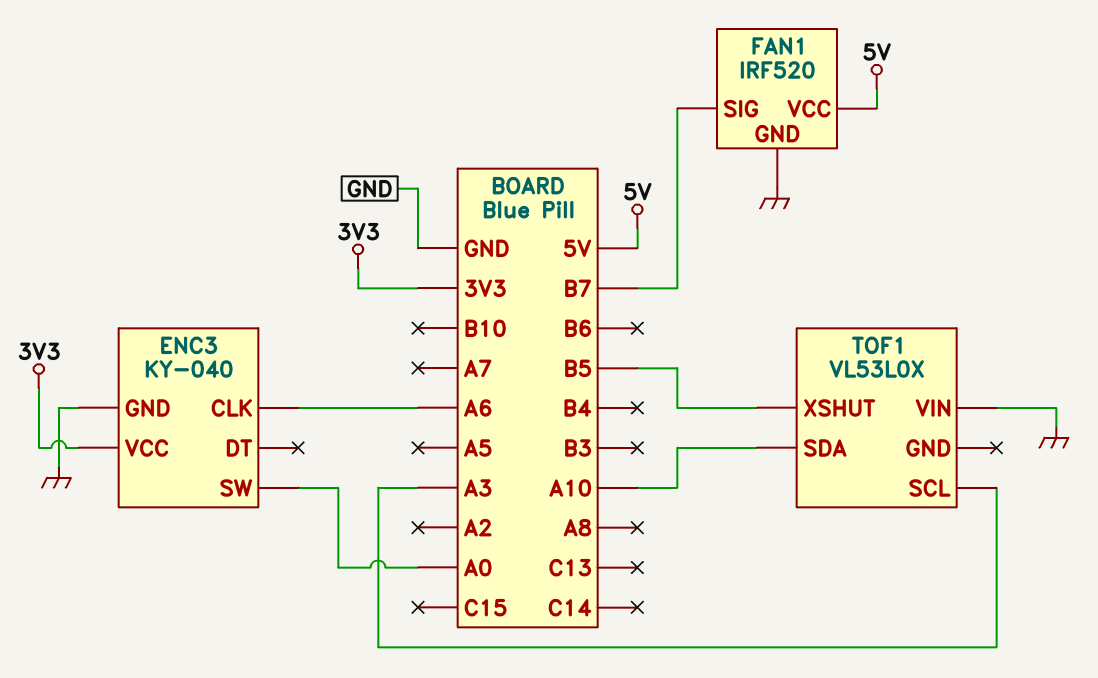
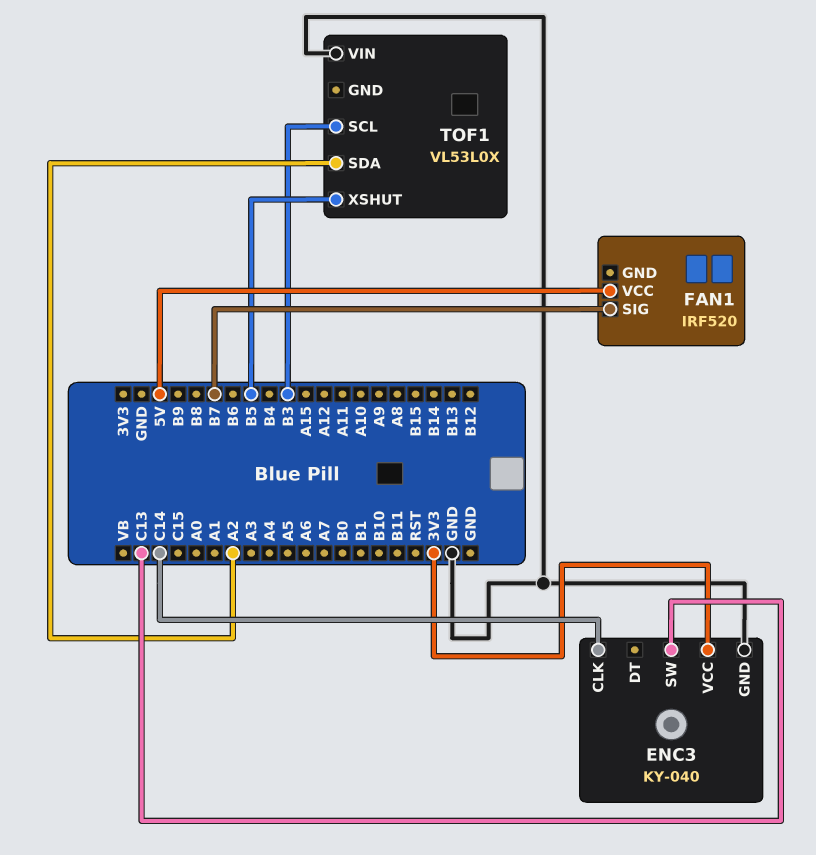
ENC3 pin CLK: A6 -> C14
ENC3 pin SW: A0 -> C13
FAN1 pin GND: GND -> none
TOF1 pin SCL: A3 -> B3
TOF1 pin SDA: A10 -> A2

